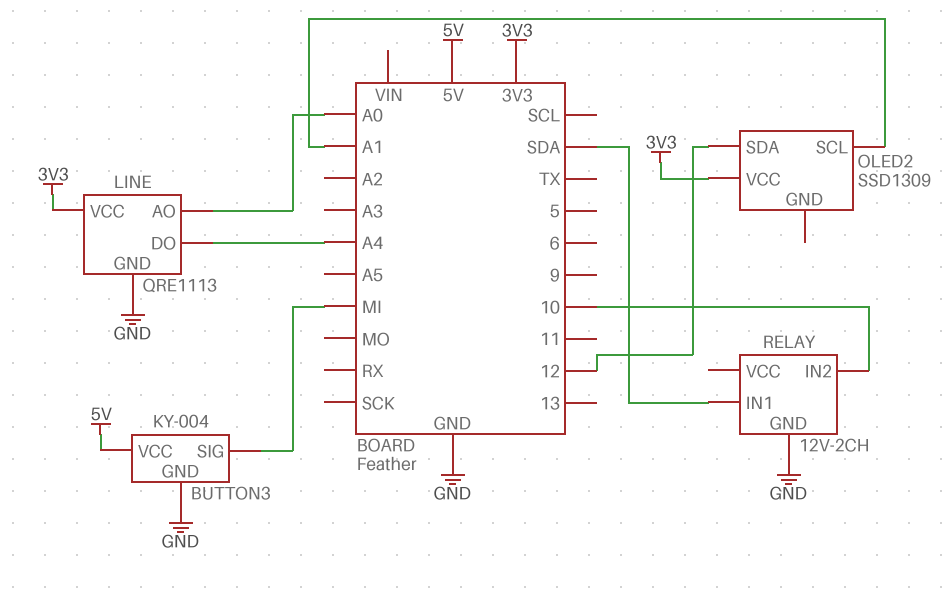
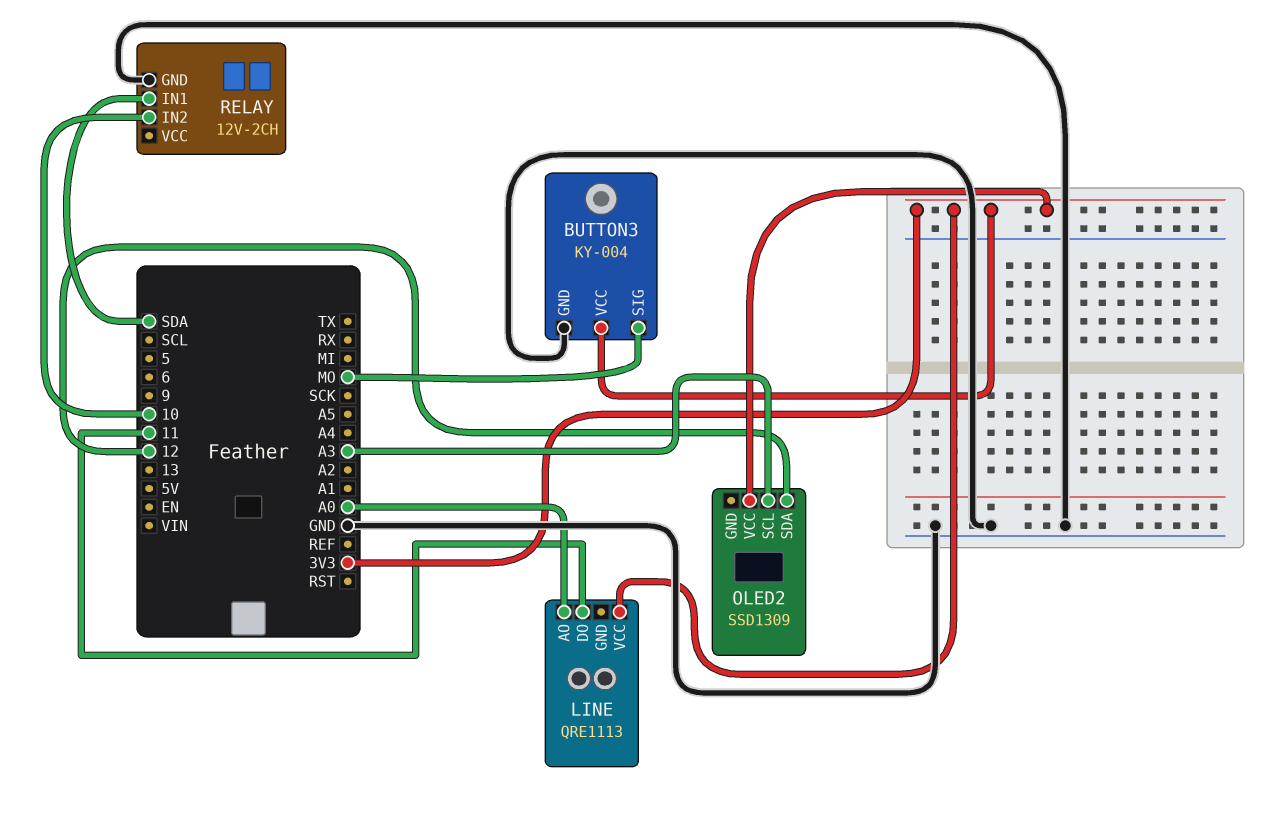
BUTTON3 pin SIG: MI -> MO
BUTTON3 pin VCC: 5V -> 3V3
LINE pin DO: A4 -> 11
LINE pin GND: GND -> none
OLED2 pin SCL: A1 -> A3

